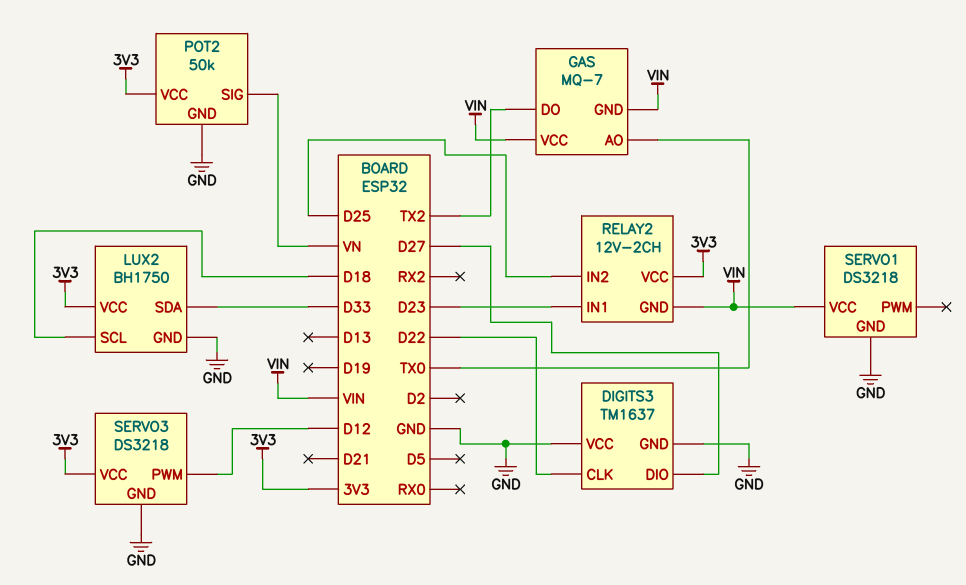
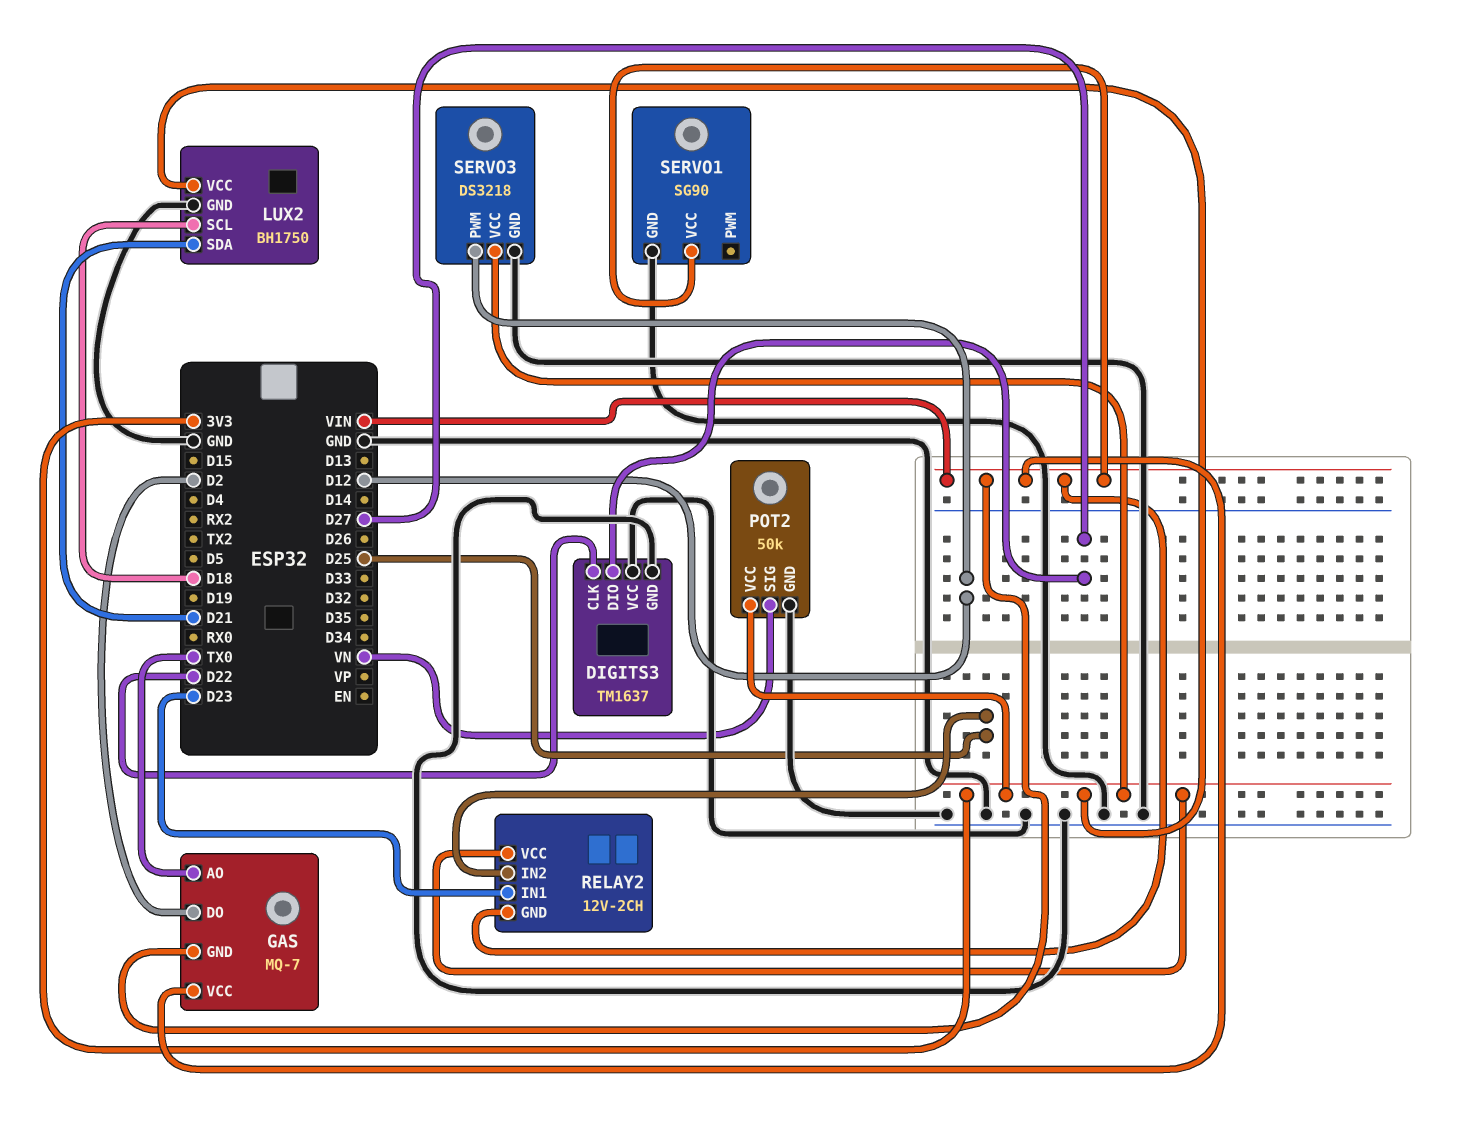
GAS pin DO: TX2 -> D2
LUX2 pin SDA: D33 -> D21
SERVO1: DS3218 -> SG90

